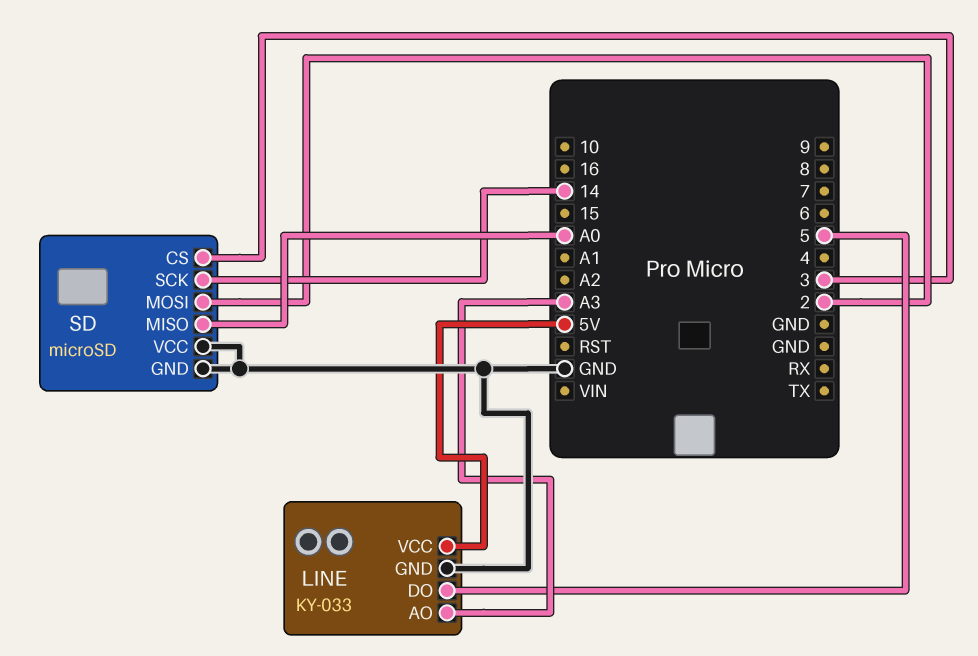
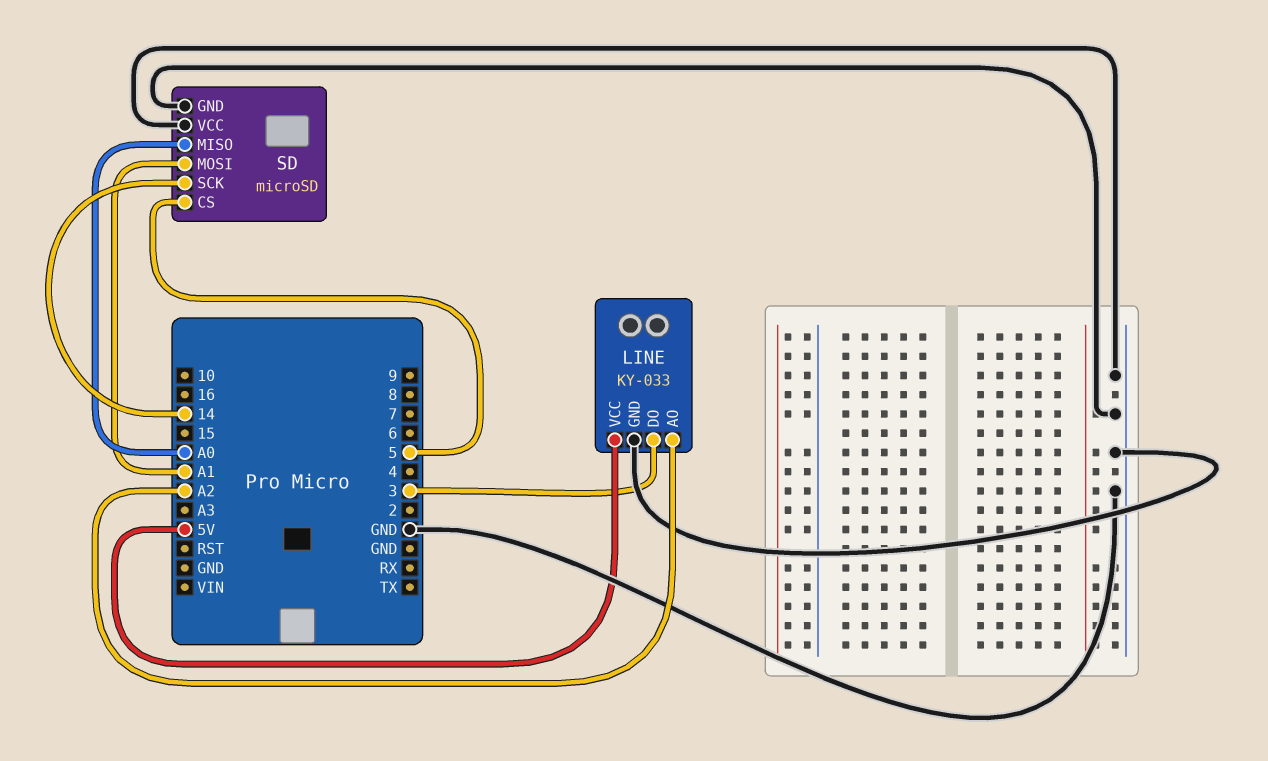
LINE pin AO: A3 -> A2
LINE pin DO: 5 -> 3
SD pin CS: 3 -> 5
SD pin MOSI: 2 -> A1

